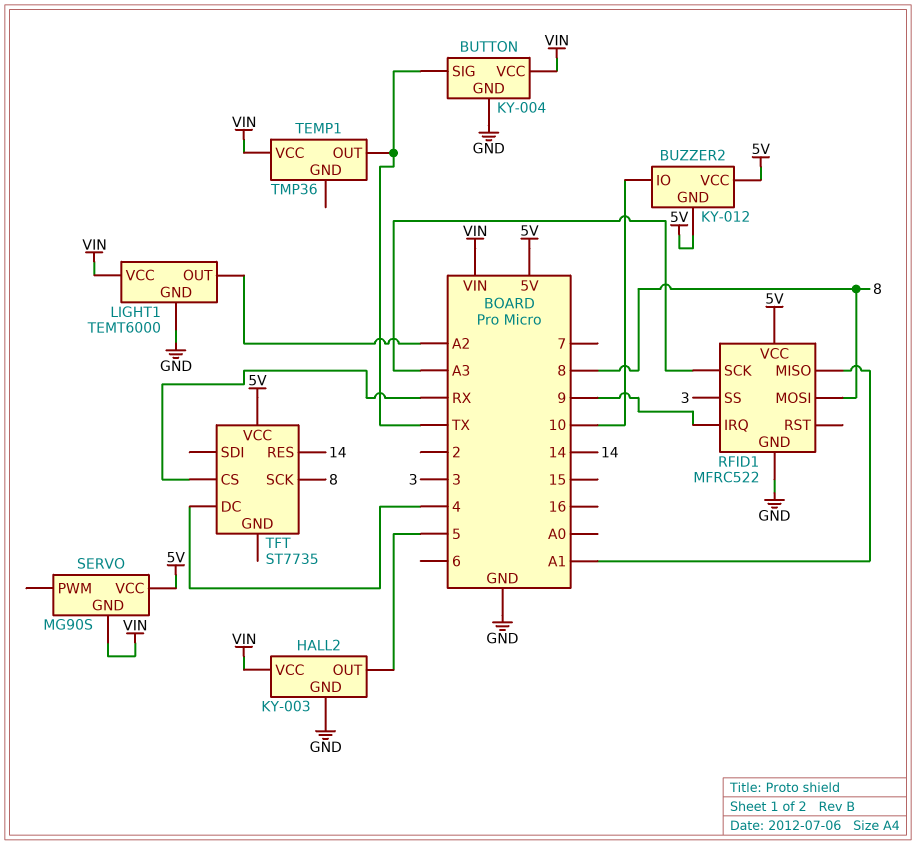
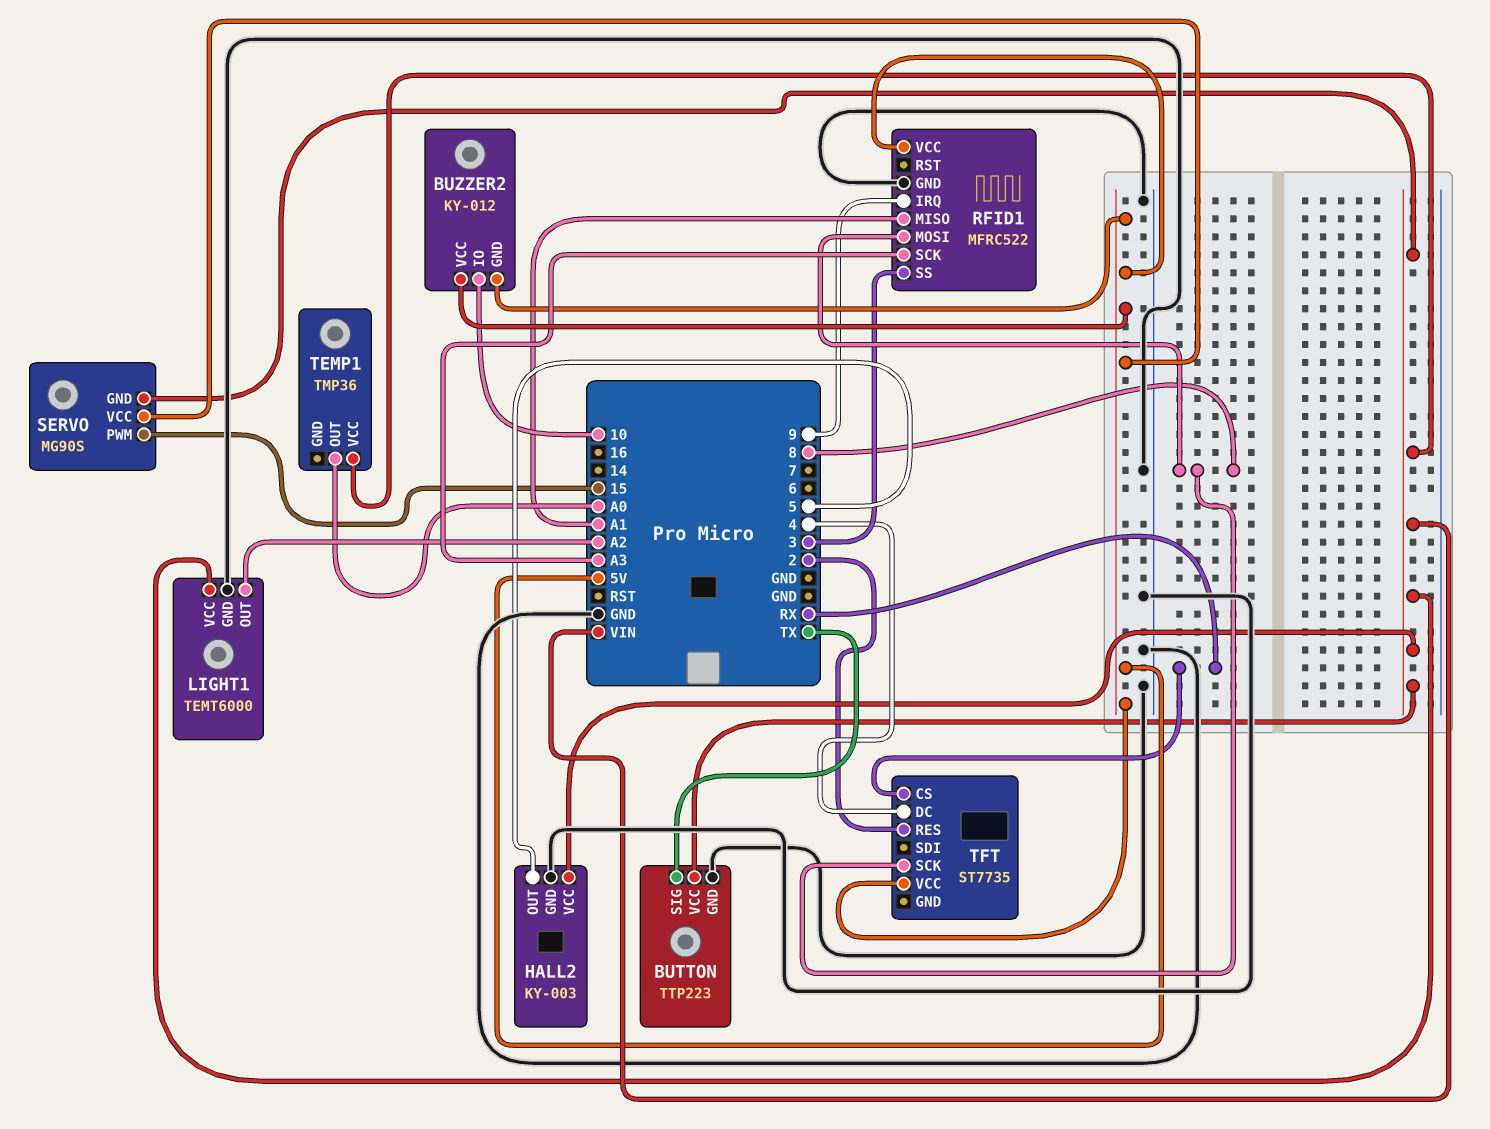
BUTTON: KY-004 -> TTP223
SERVO pin PWM: none -> 15
TEMP1 pin OUT: TX -> A0
TFT pin RES: 14 -> 2

